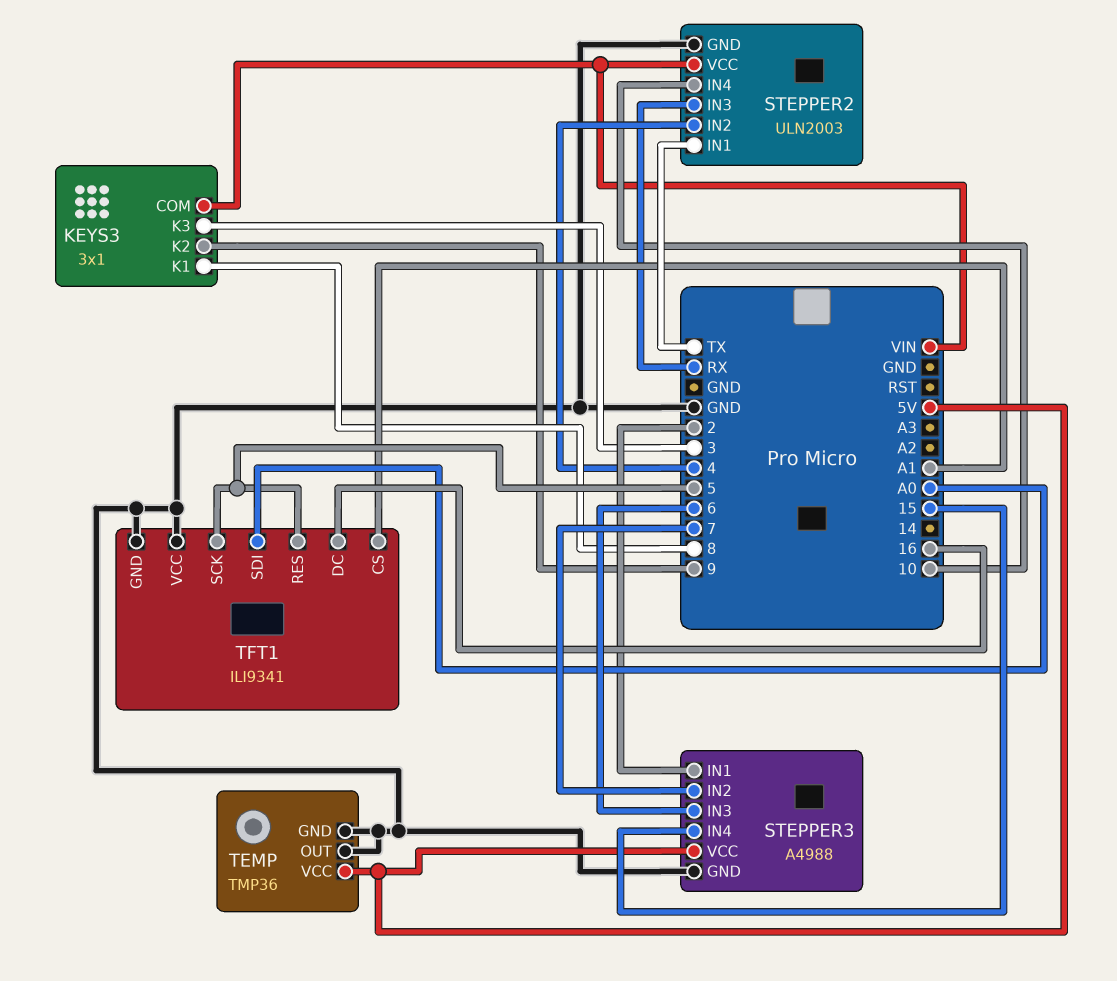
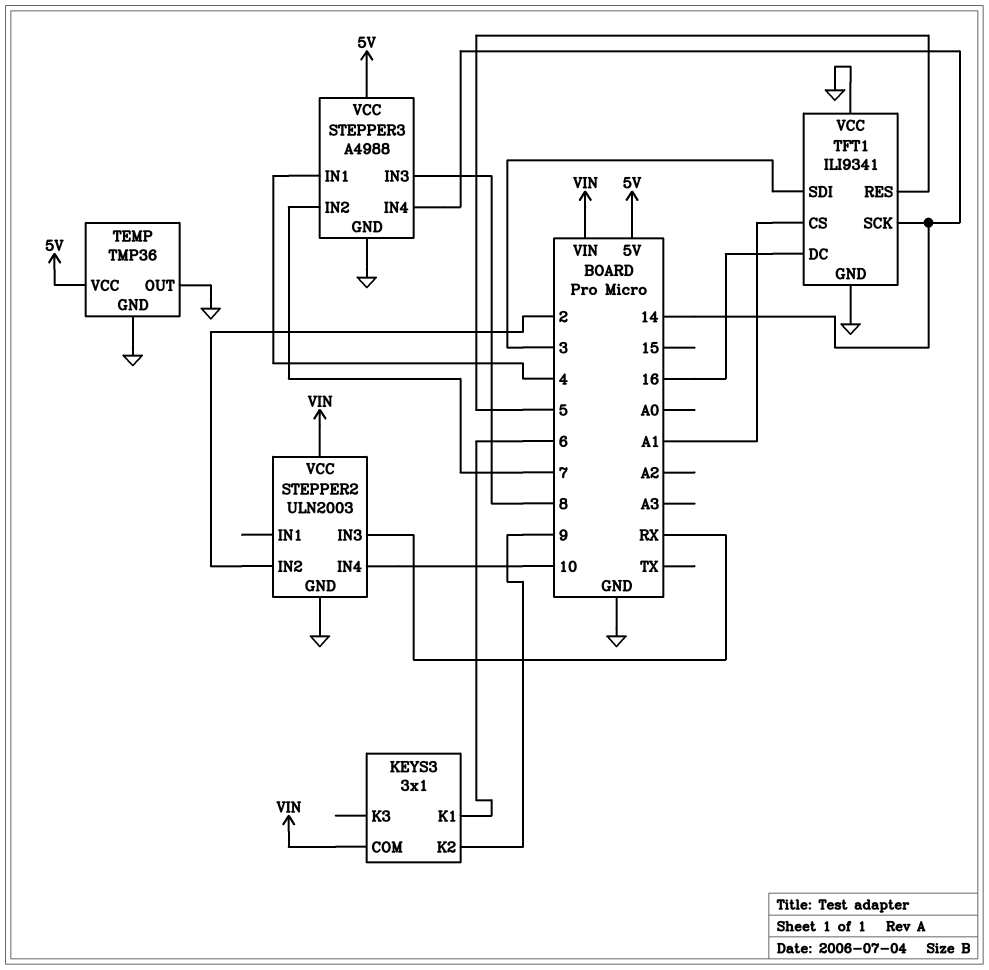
KEYS3 pin K1: 8 -> 6
KEYS3 pin K3: 3 -> none
STEPPER2 pin IN1: TX -> none
STEPPER2 pin IN2: 4 -> 2
STEPPER3 pin IN1: 2 -> 4
STEPPER3 pin IN3: 6 -> 8
STEPPER3 pin IN4: 15 -> 14
TFT1 pin SCK: 5 -> 14
TFT1 pin SDI: A0 -> 3

